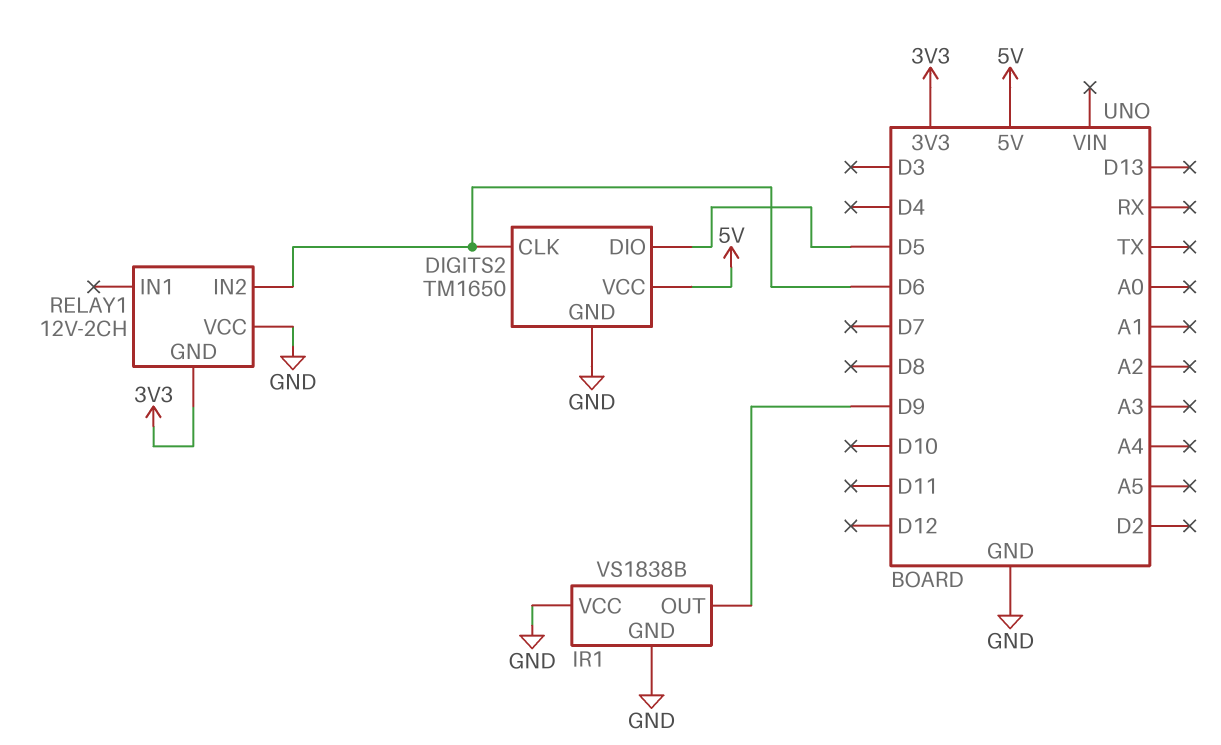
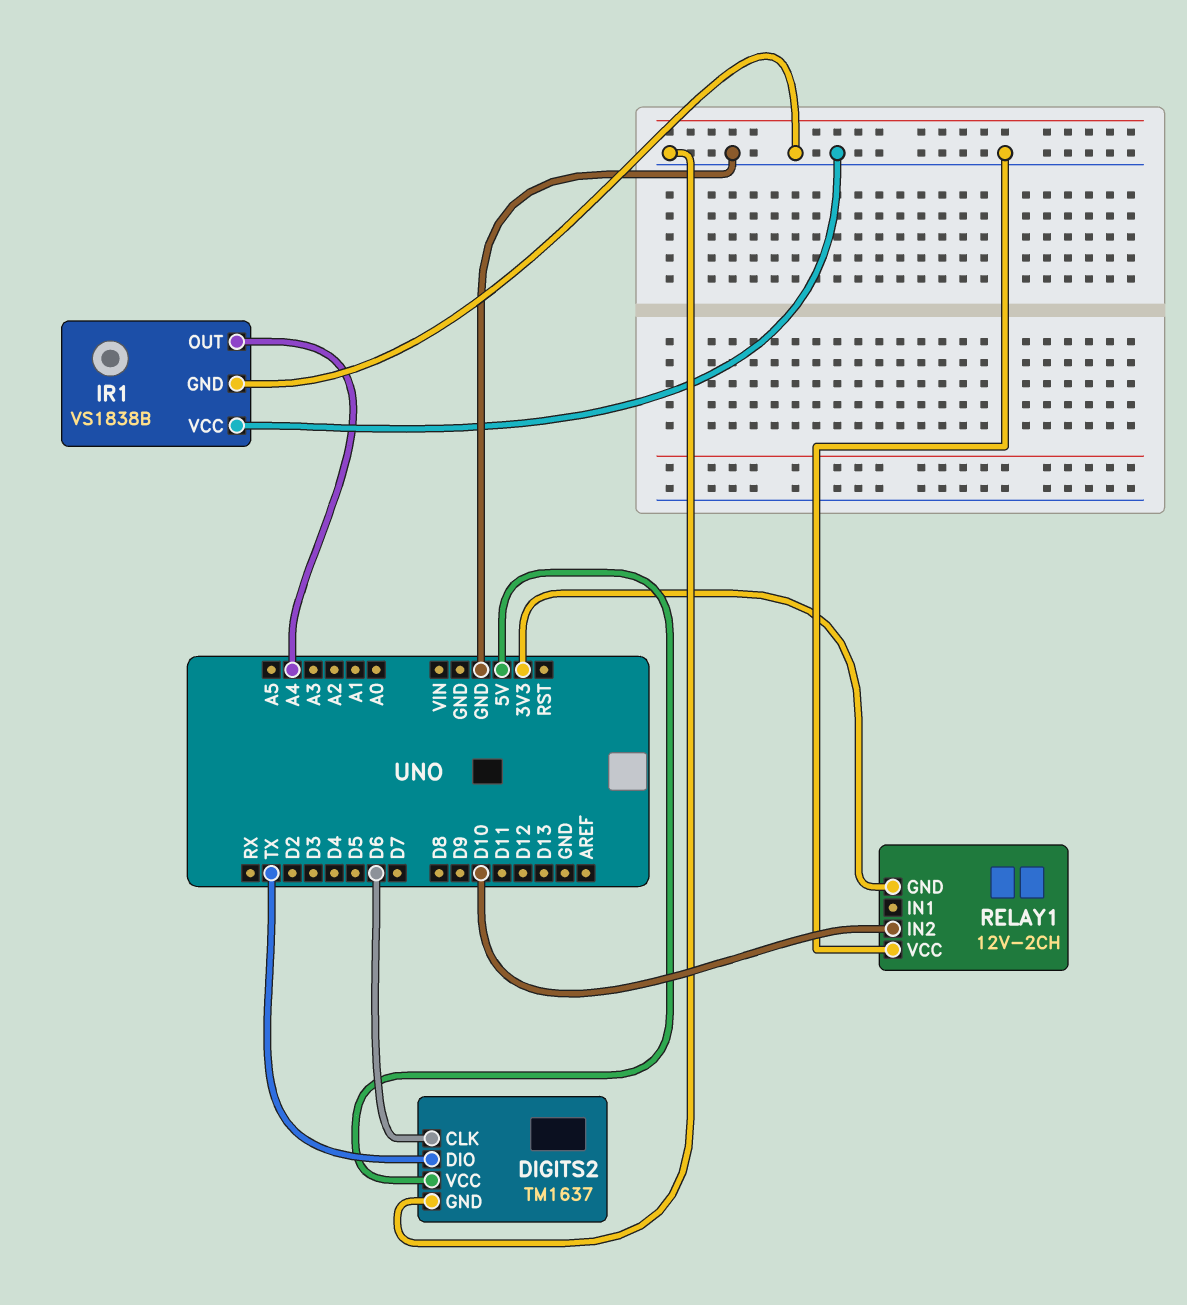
DIGITS2: TM1650 -> TM1637
DIGITS2 pin DIO: D5 -> TX
IR1 pin OUT: D9 -> A4
RELAY1 pin IN2: D6 -> D10

